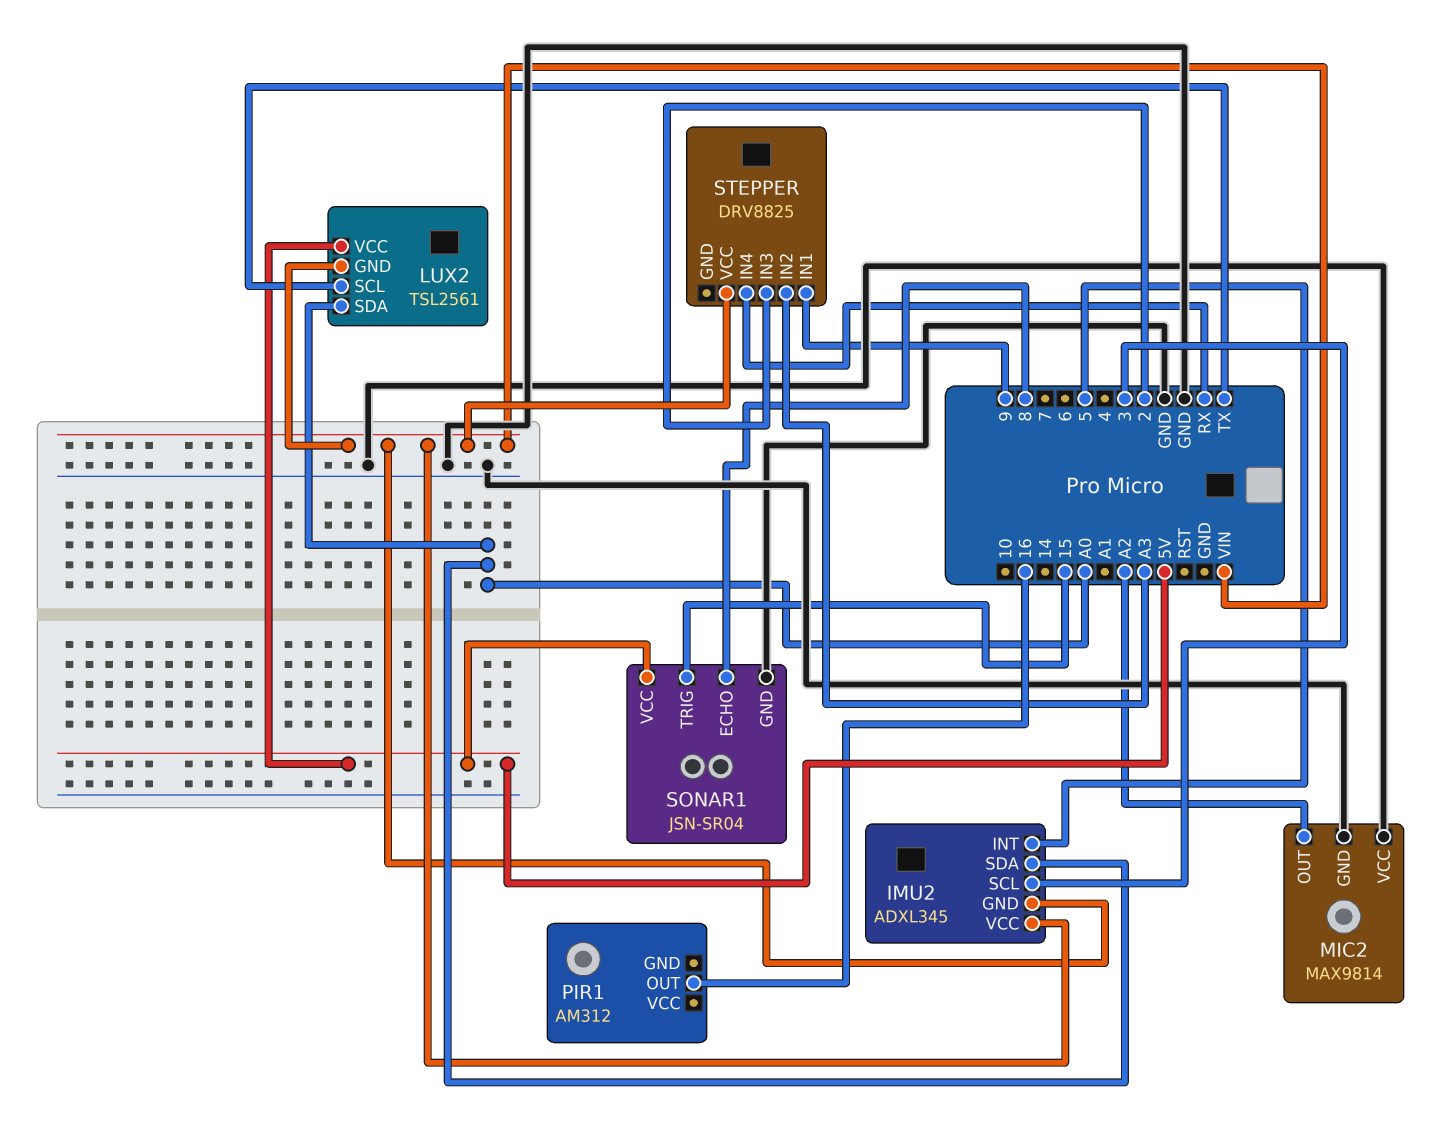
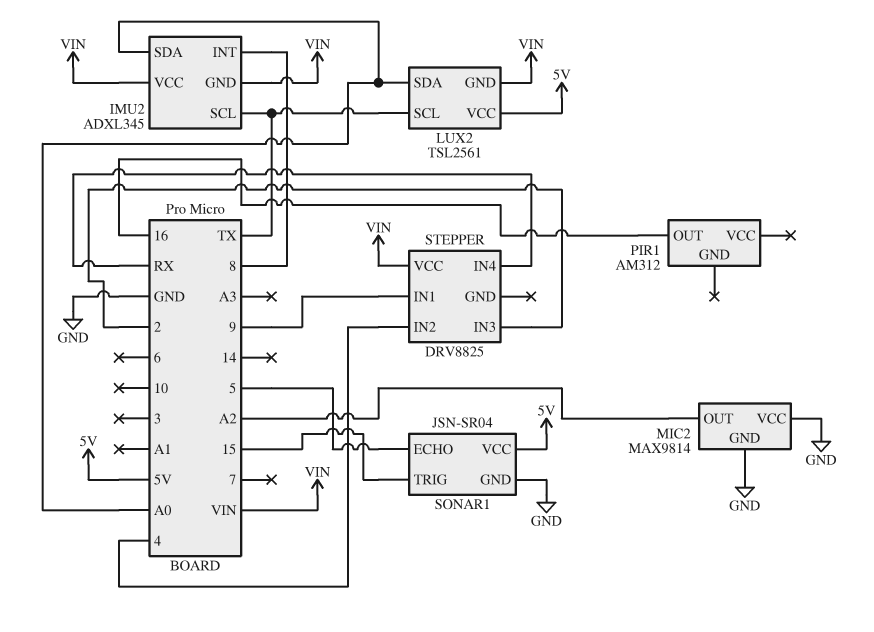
IMU2 pin INT: 5 -> 8
IMU2 pin SCL: 3 -> TX
SONAR1 pin ECHO: 8 -> 5
STEPPER pin IN2: A3 -> 4

